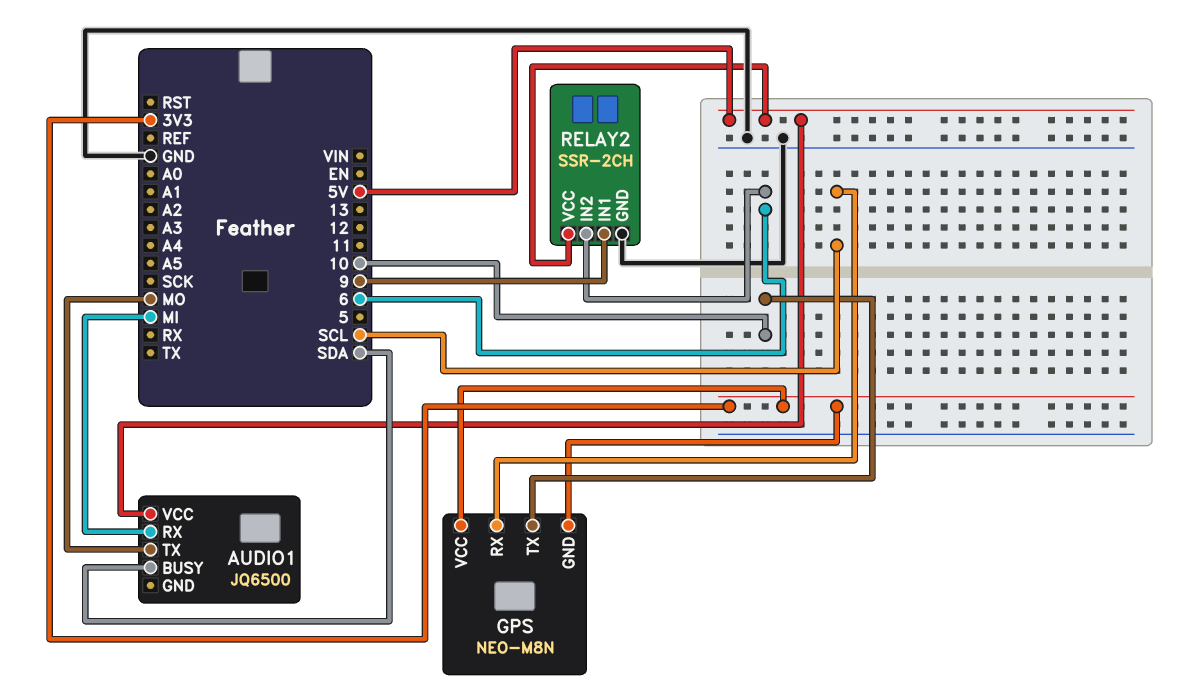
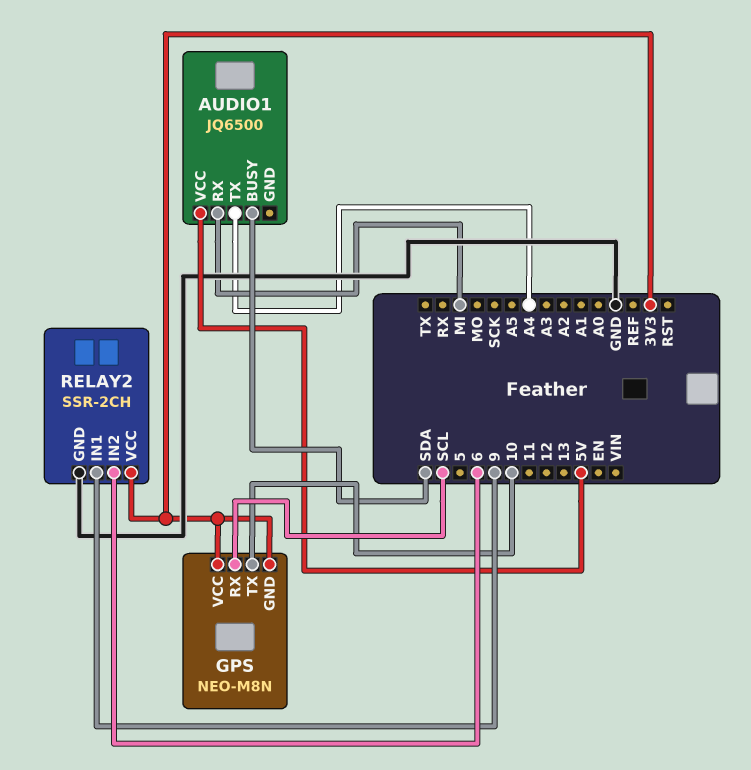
AUDIO1 pin TX: MO -> A4
RELAY2 pin VCC: 5V -> 3V3

